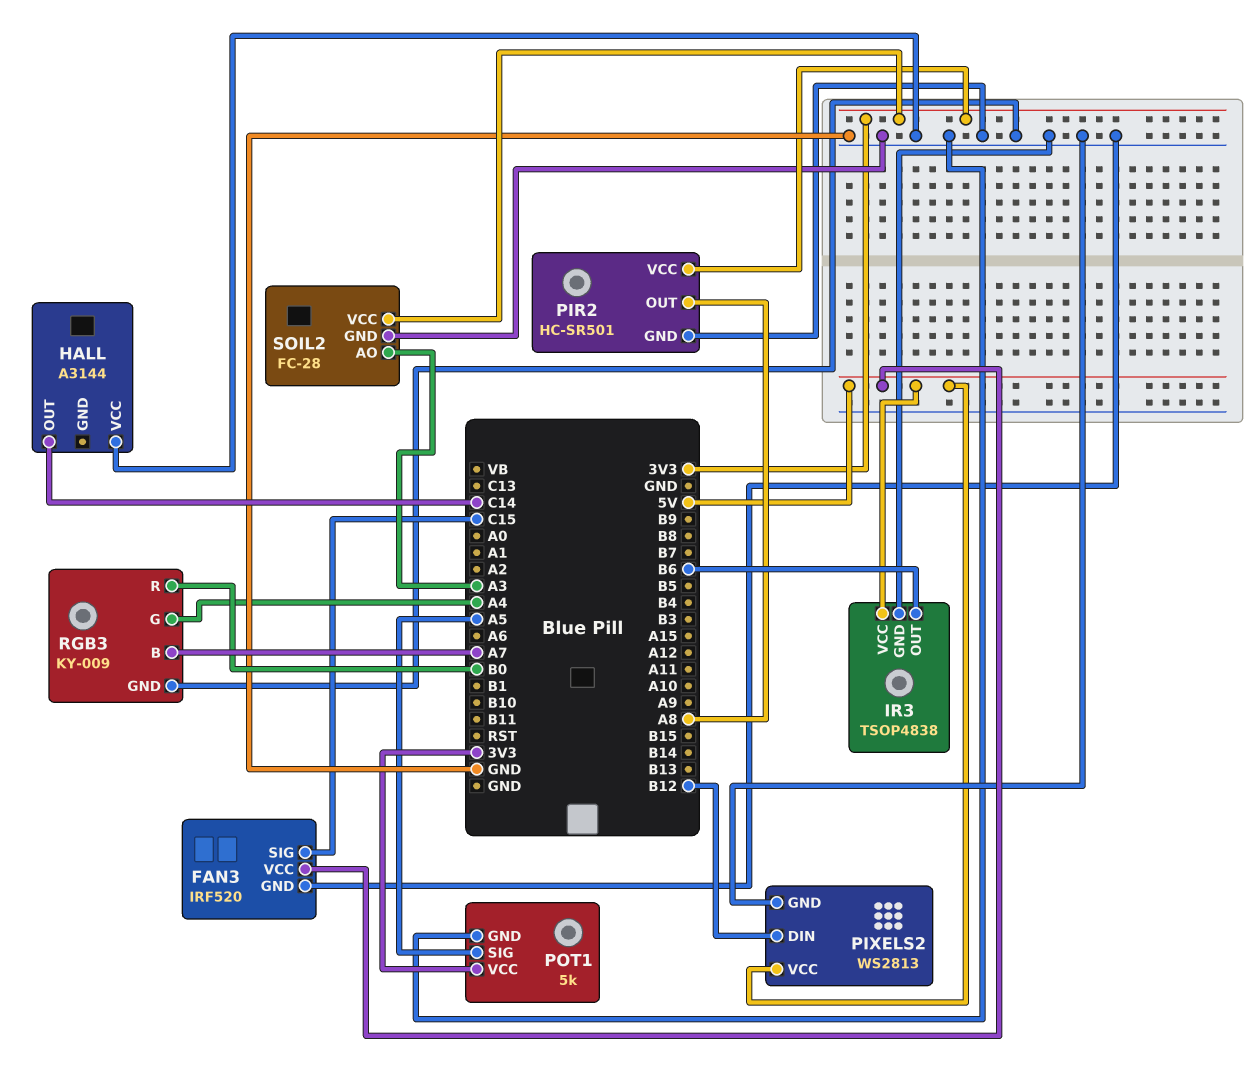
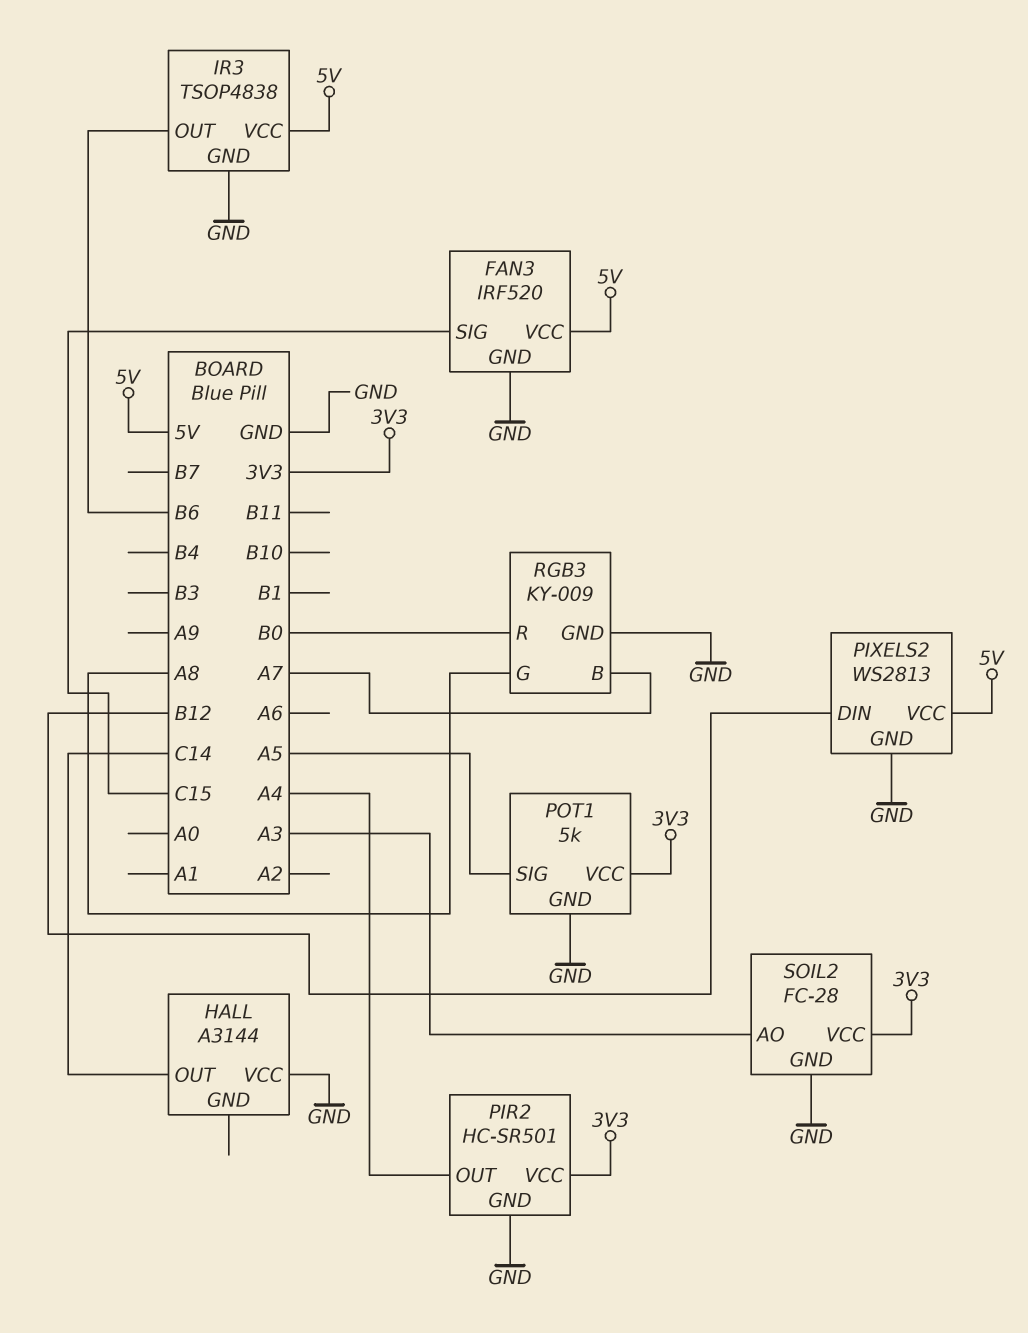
PIR2 pin OUT: A8 -> A4
RGB3 pin G: A4 -> A8

